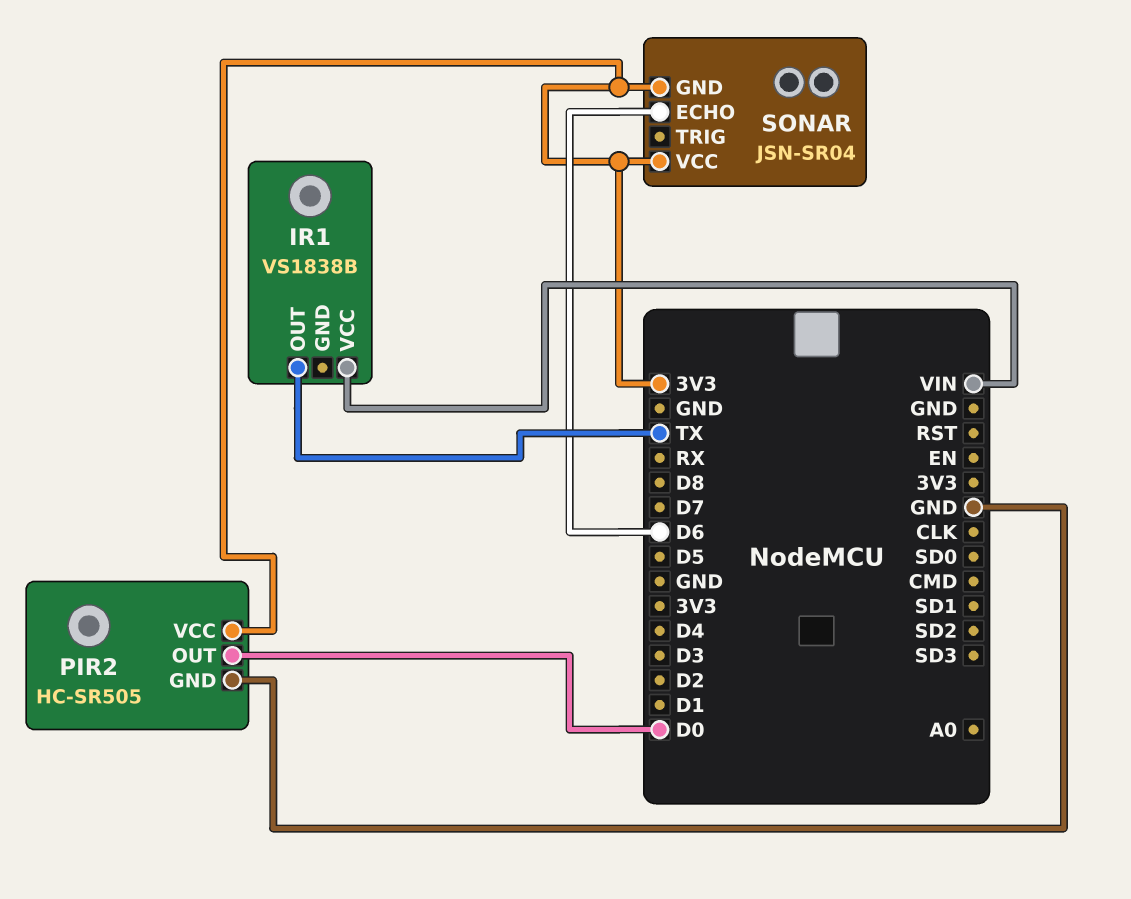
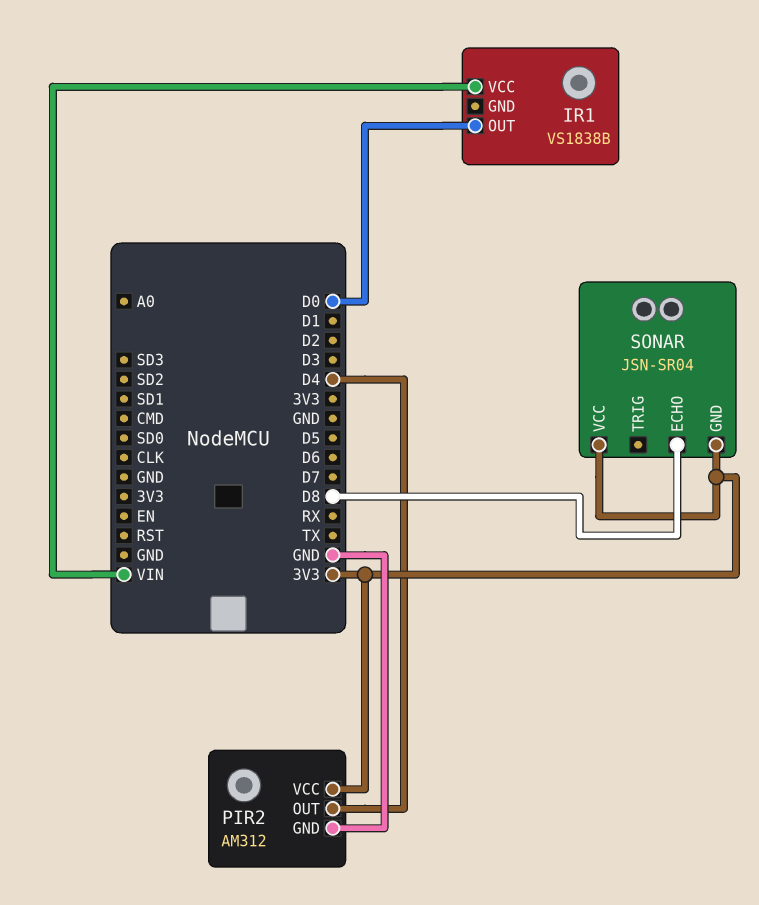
IR1 pin OUT: TX -> D0
PIR2: HC-SR505 -> AM312
PIR2 pin OUT: D0 -> D4
SONAR pin ECHO: D6 -> D8

